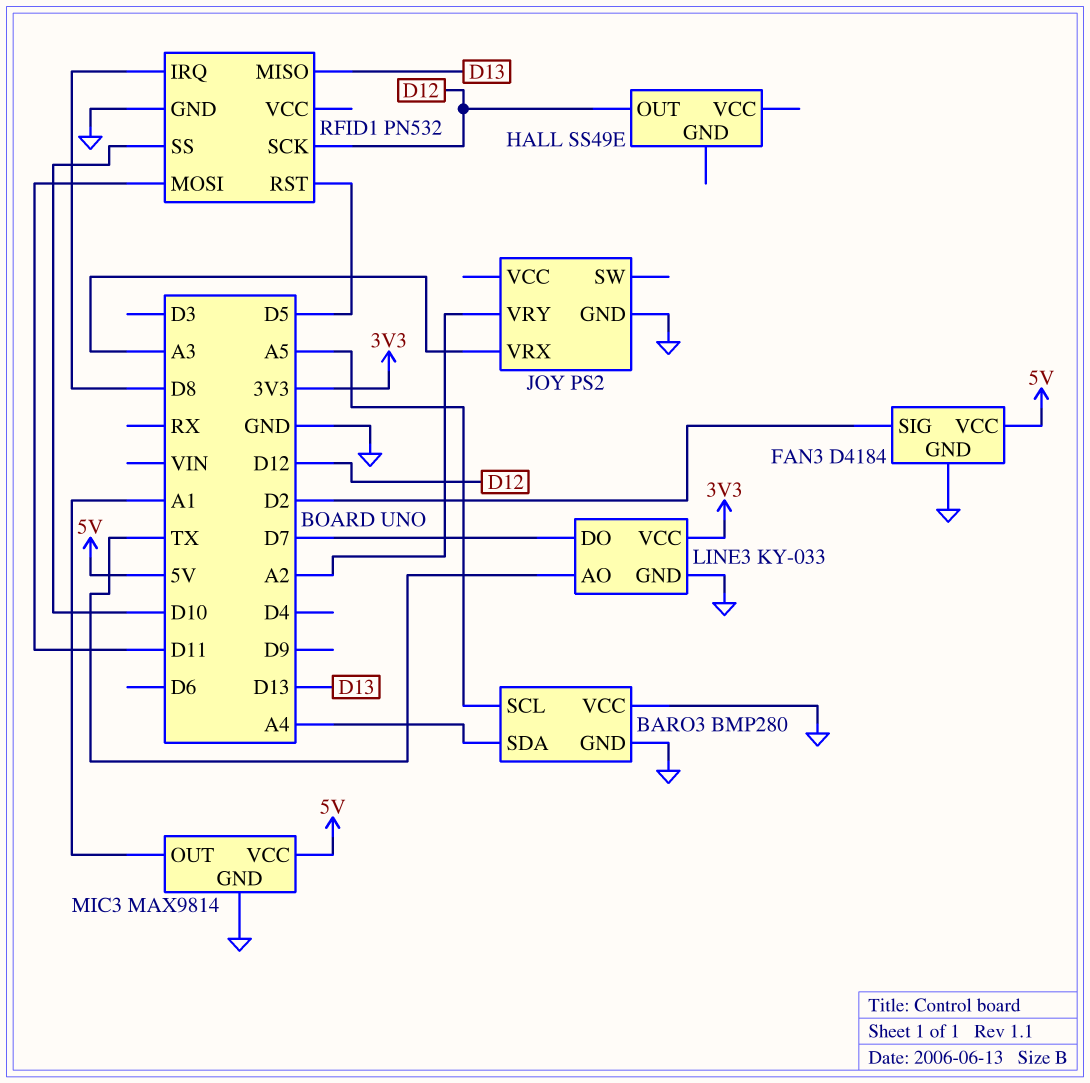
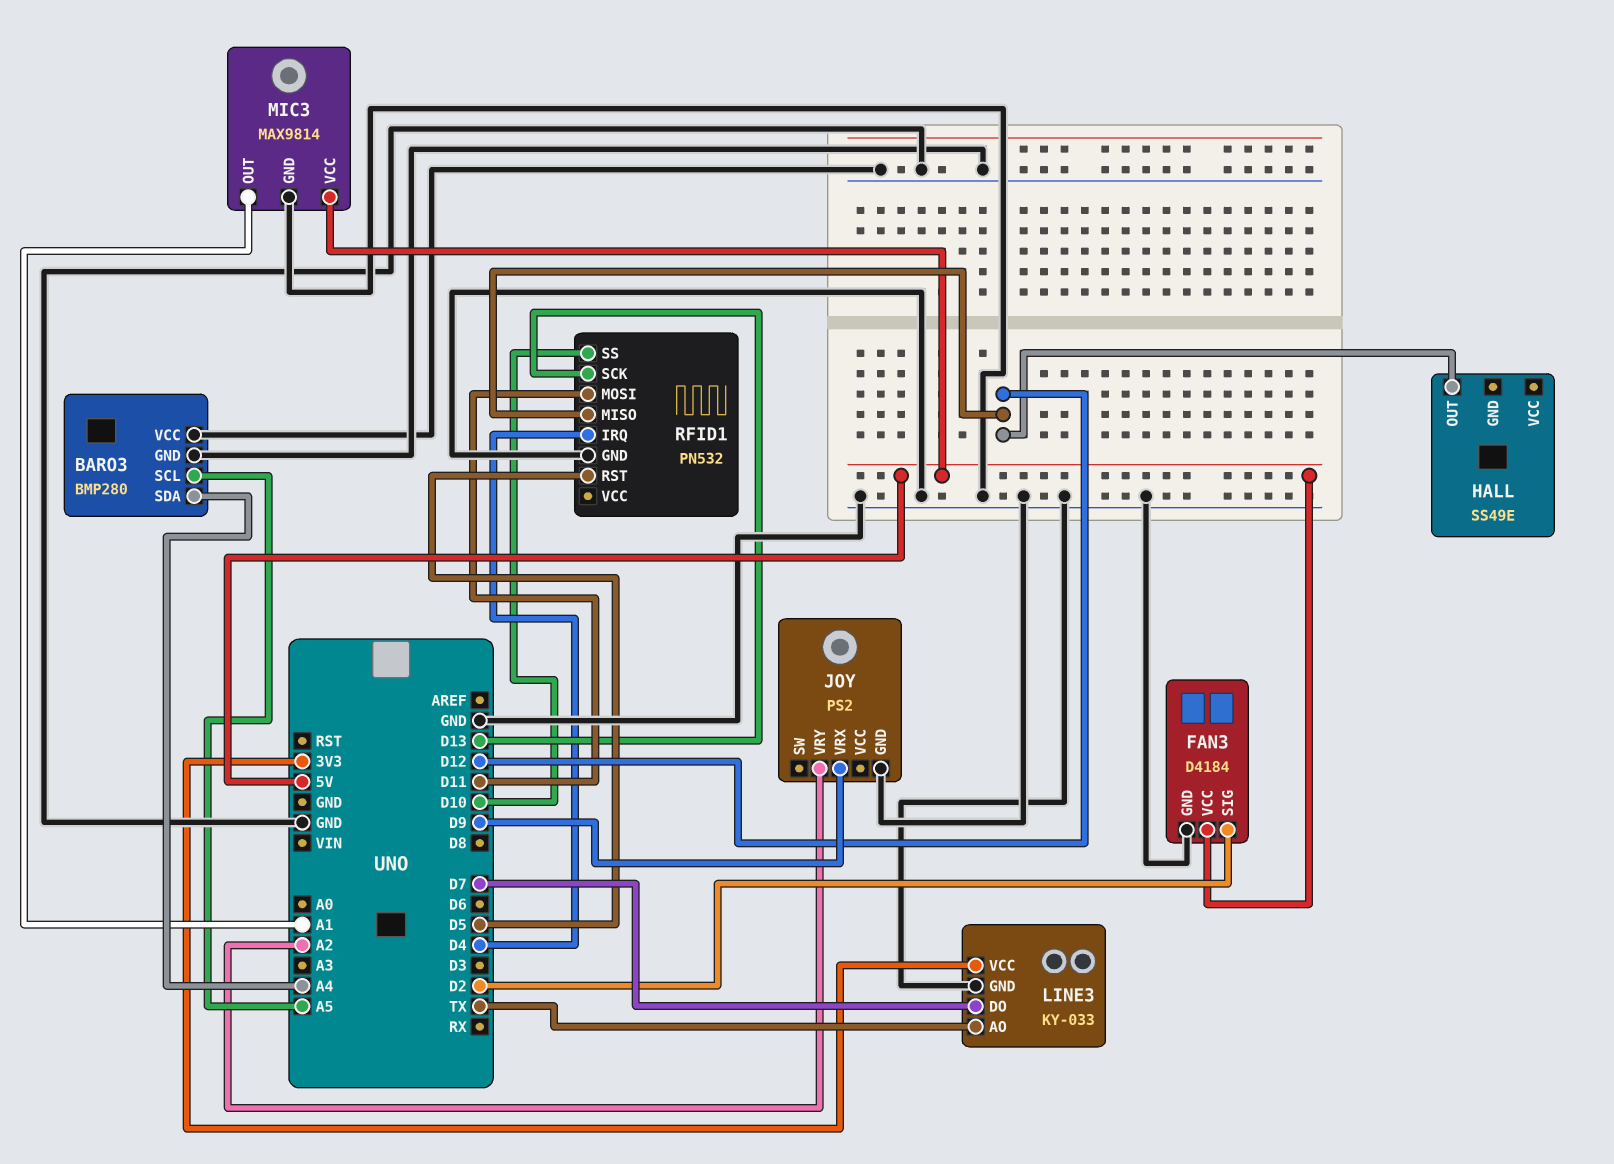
JOY pin VRX: A3 -> D9
RFID1 pin IRQ: D8 -> D4
RFID1 pin MISO: D13 -> D12
RFID1 pin SCK: D12 -> D13

